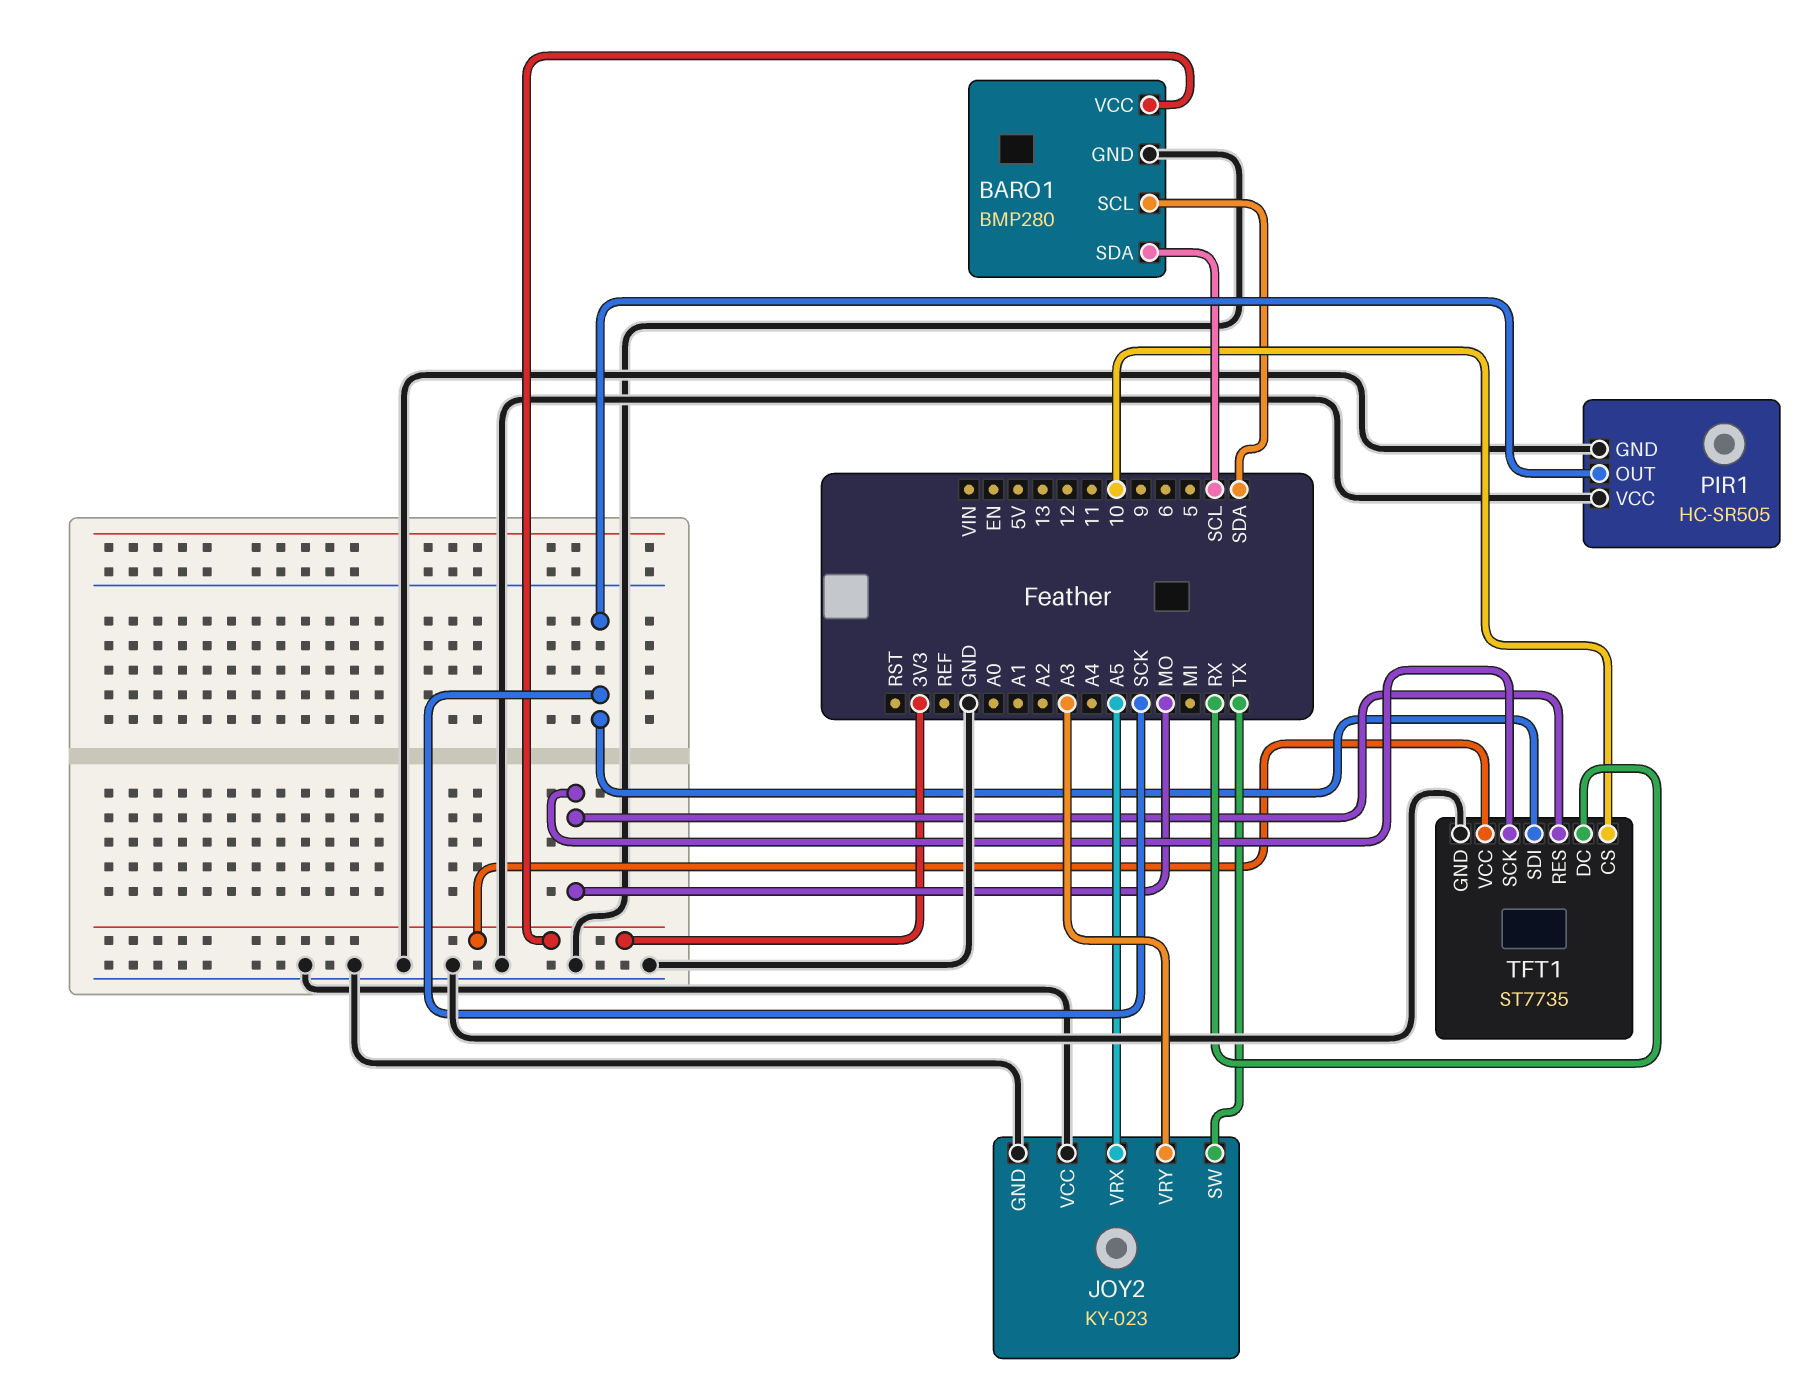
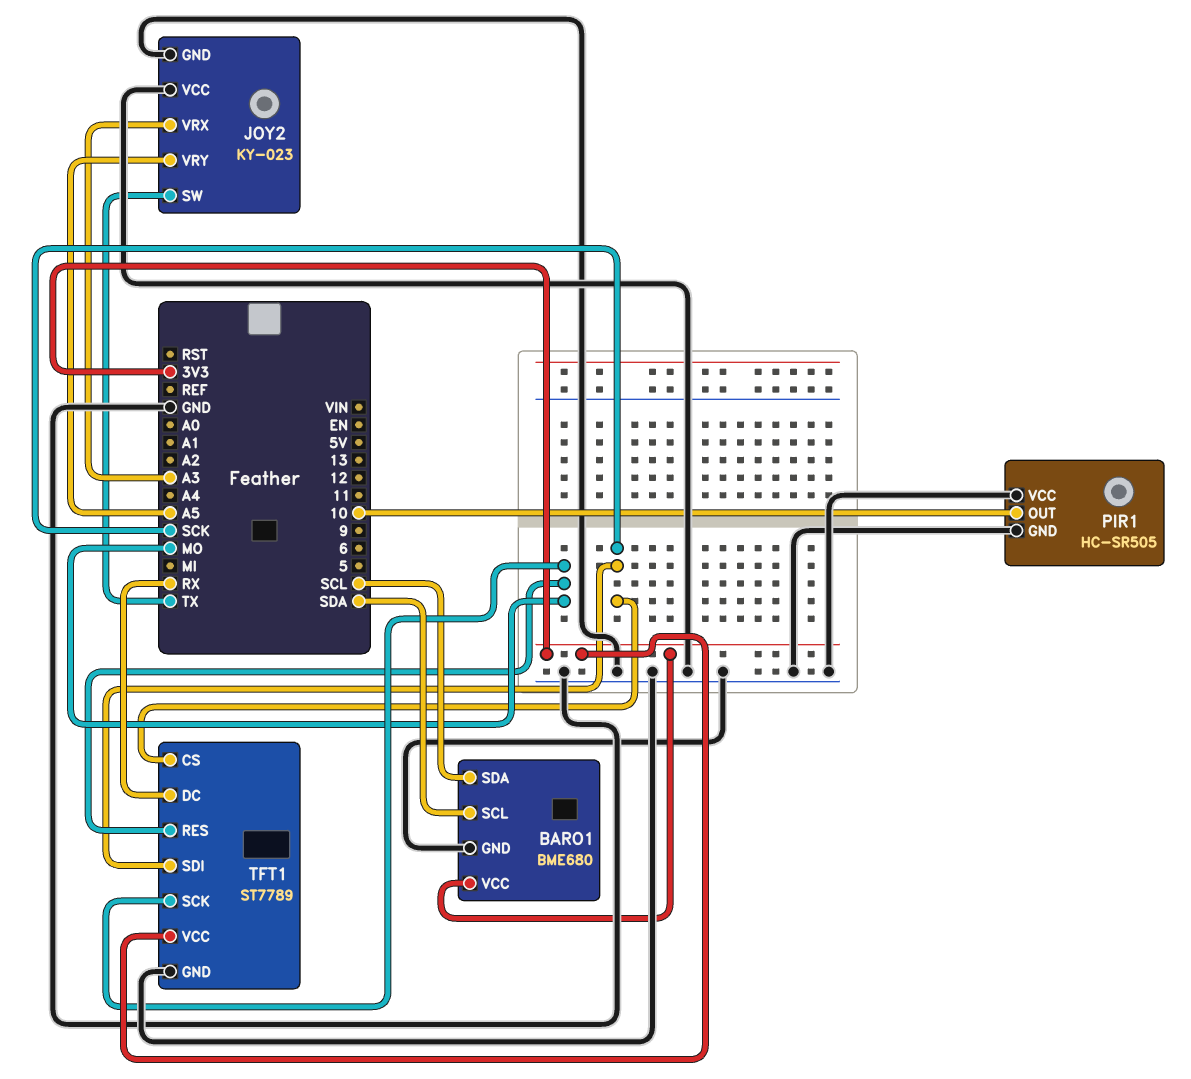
BARO1: BMP280 -> BME680
JOY2 pin VRX: A5 -> A3
JOY2 pin VRY: A3 -> A5
PIR1 pin OUT: SCK -> 10
TFT1: ST7735 -> ST7789
TFT1 pin CS: 10 -> SCK

